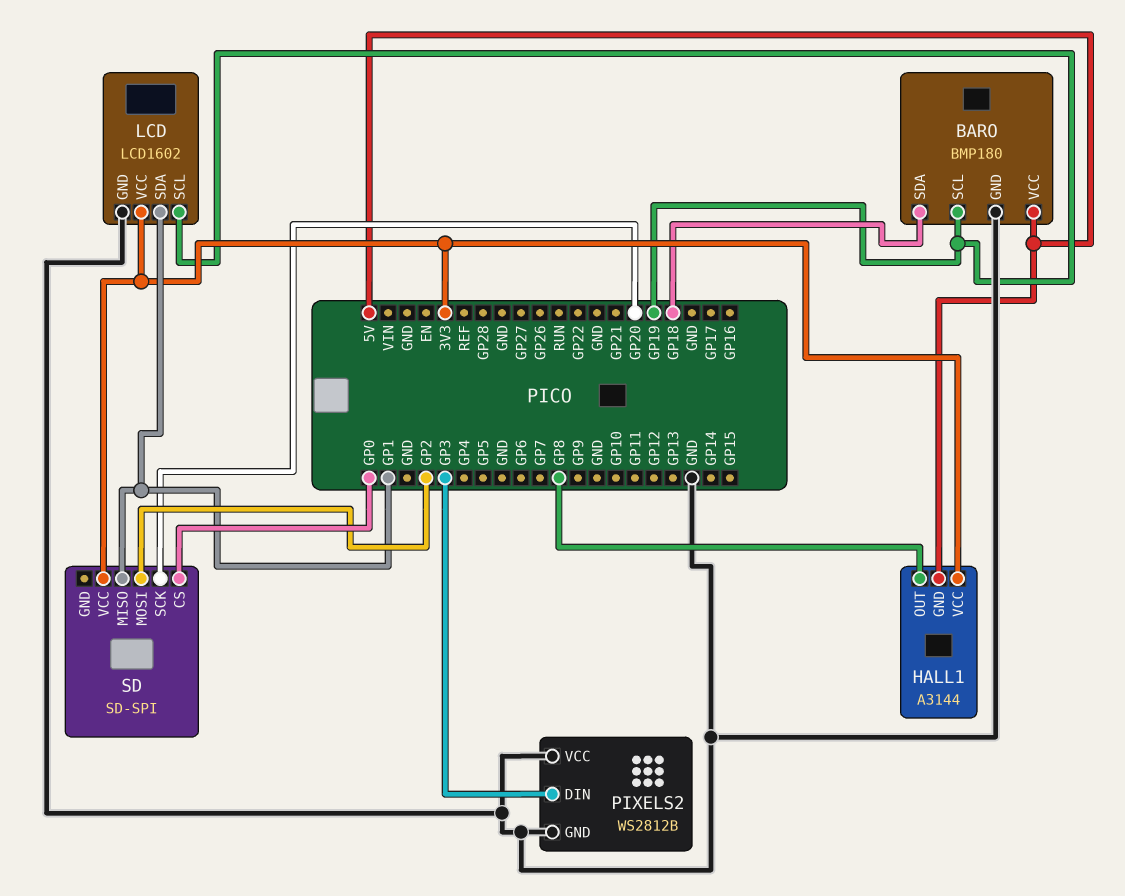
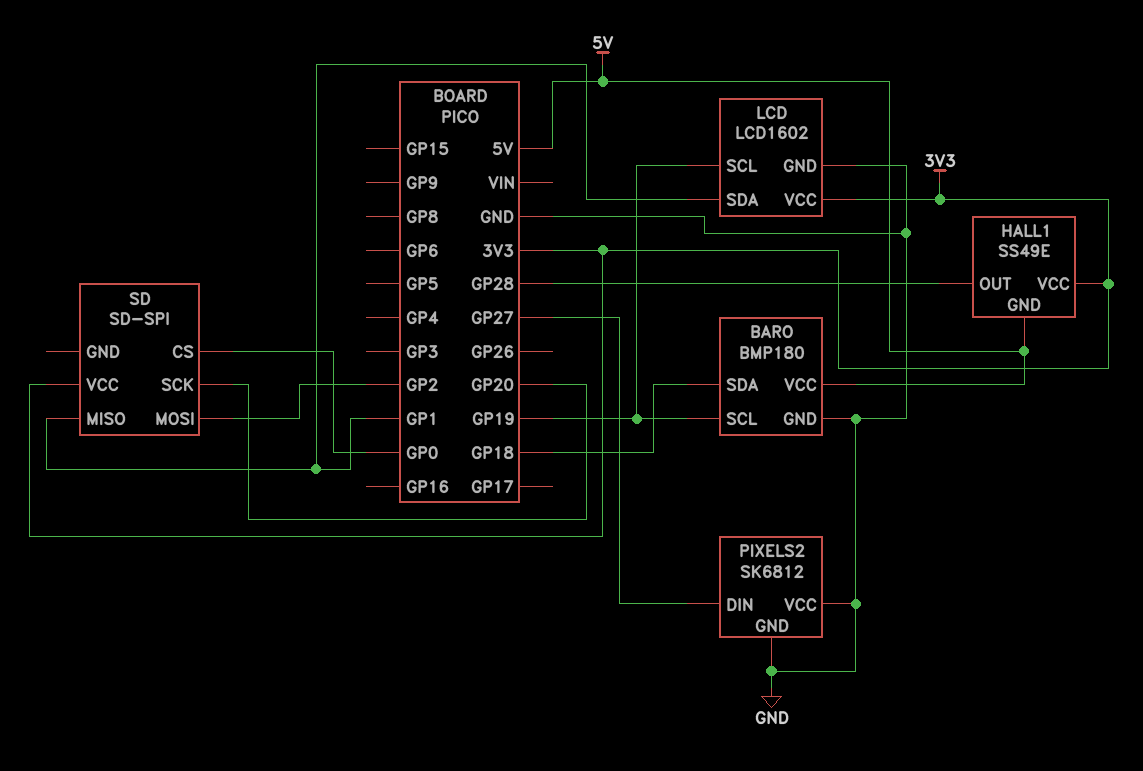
HALL1: A3144 -> SS49E
HALL1 pin OUT: GP8 -> GP28
PIXELS2: WS2812B -> SK6812
PIXELS2 pin DIN: GP3 -> GP27

